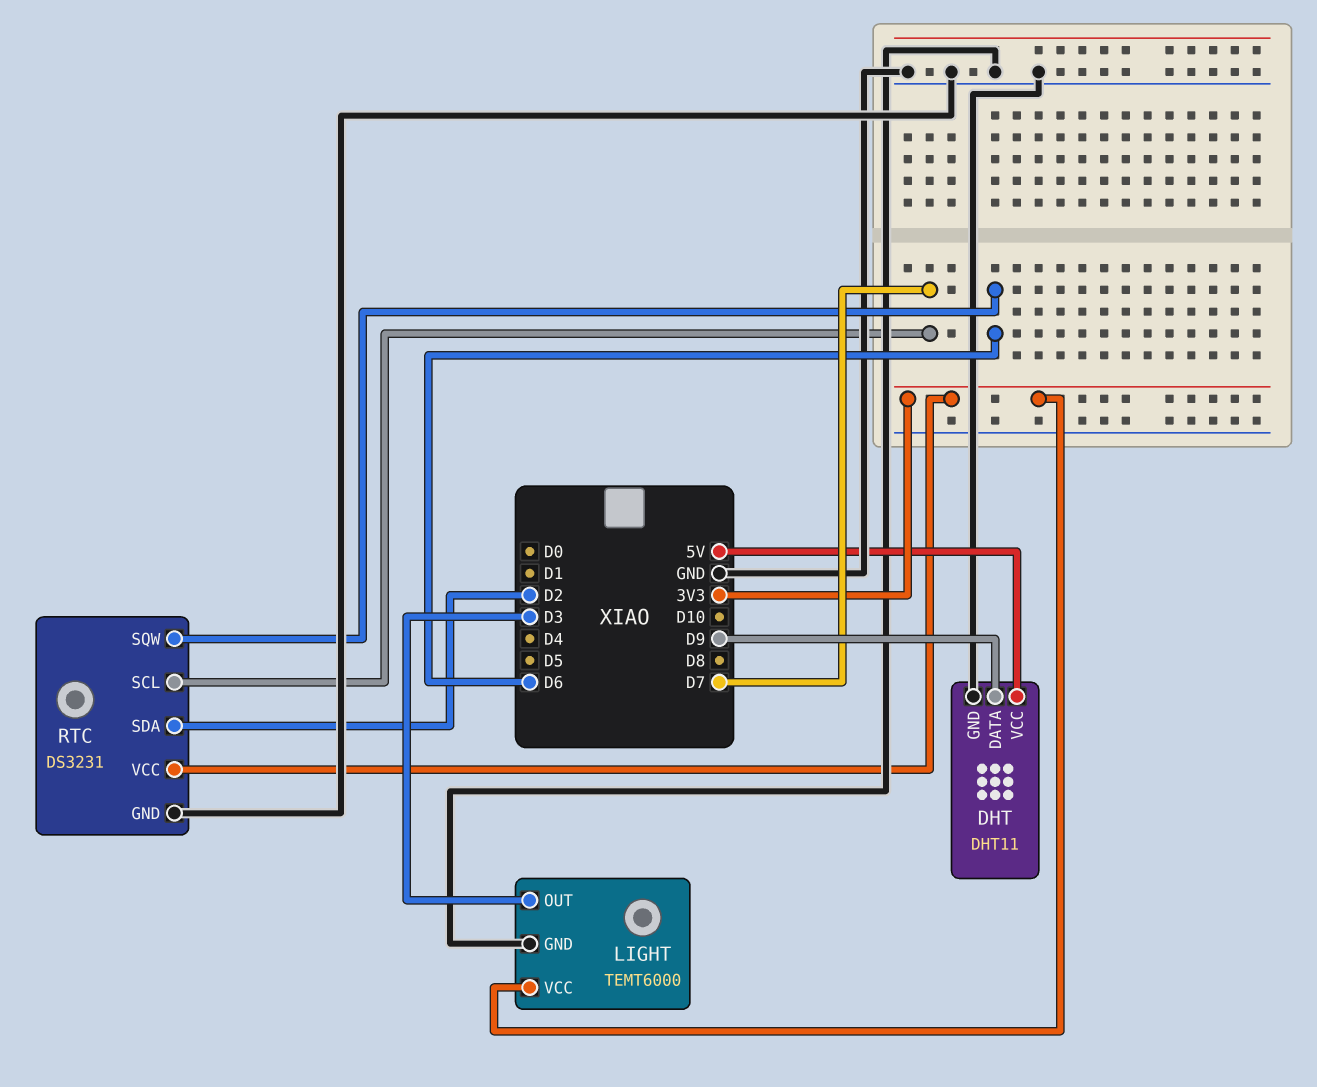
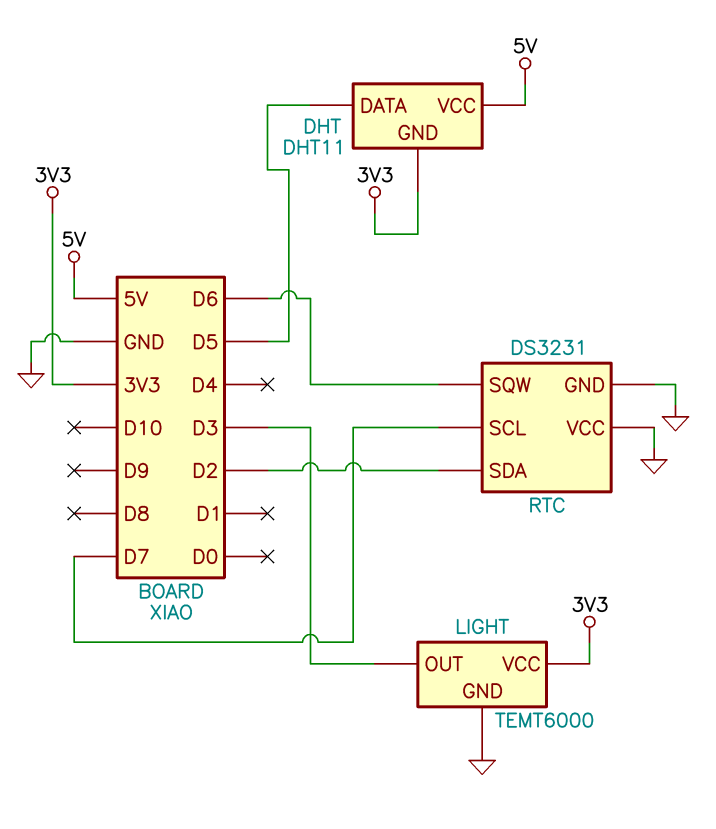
DHT pin DATA: D9 -> D5
DHT pin GND: GND -> 3V3
RTC pin VCC: 3V3 -> GND

